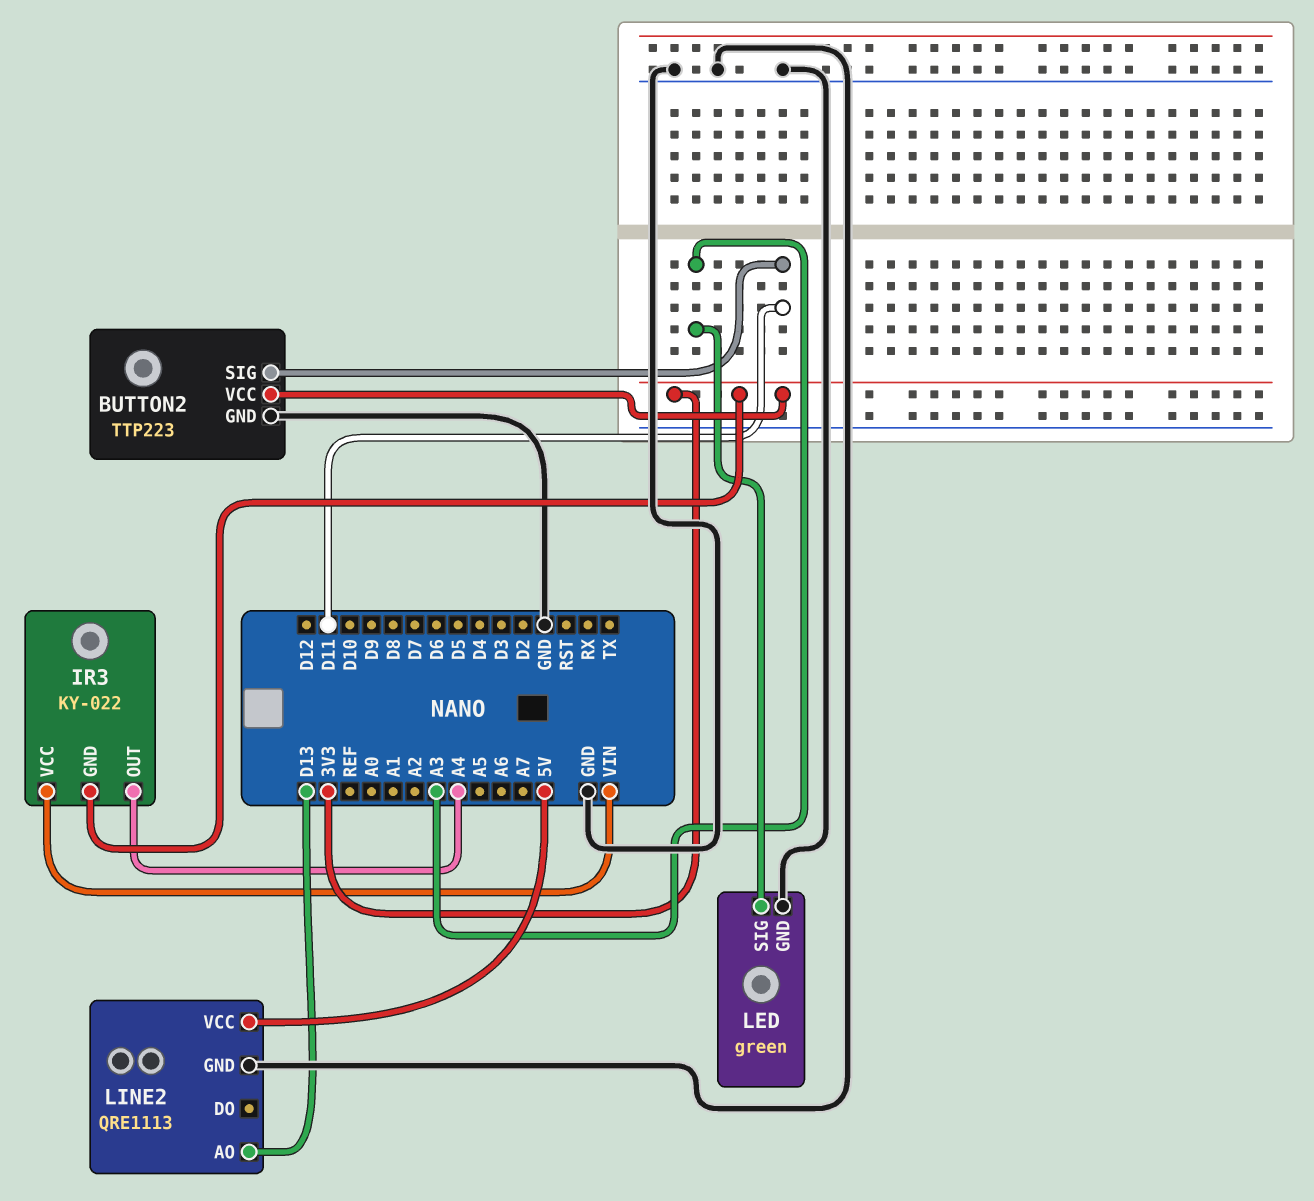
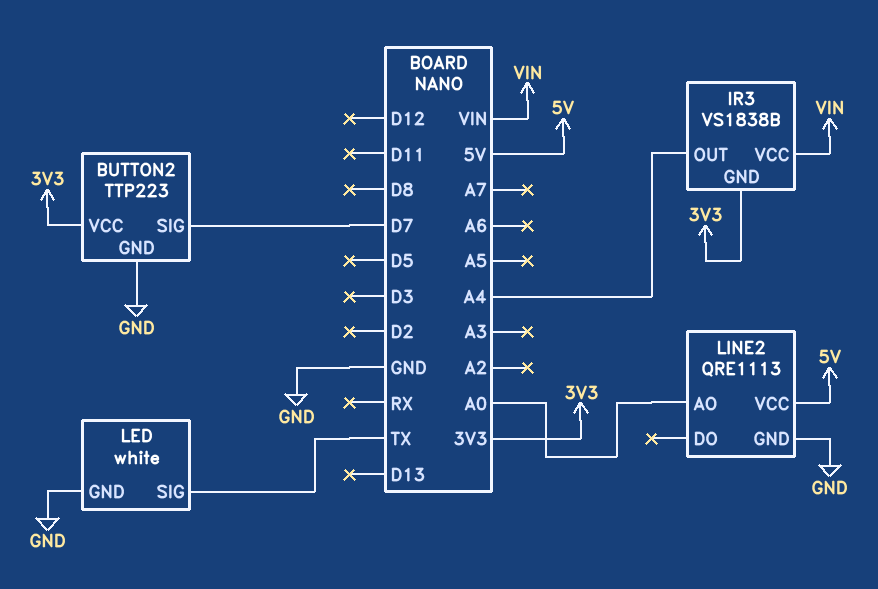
BUTTON2 pin SIG: D11 -> D7
IR3: KY-022 -> VS1838B
LED: green -> white
LED pin SIG: A3 -> TX
LINE2 pin AO: D13 -> A0

